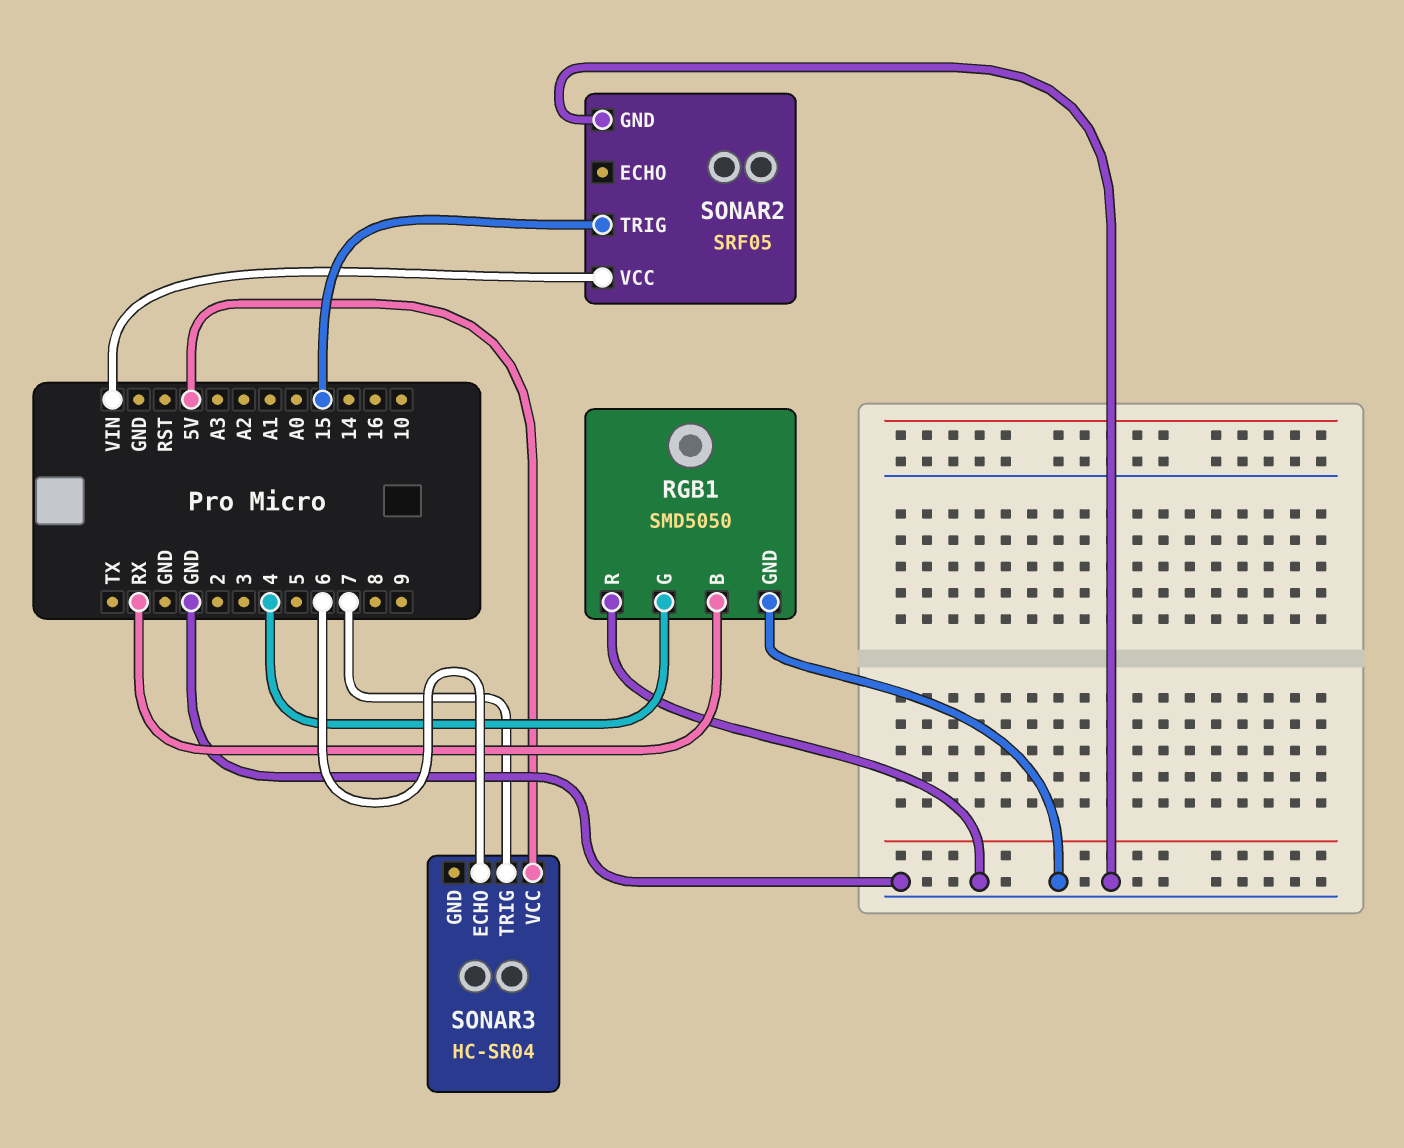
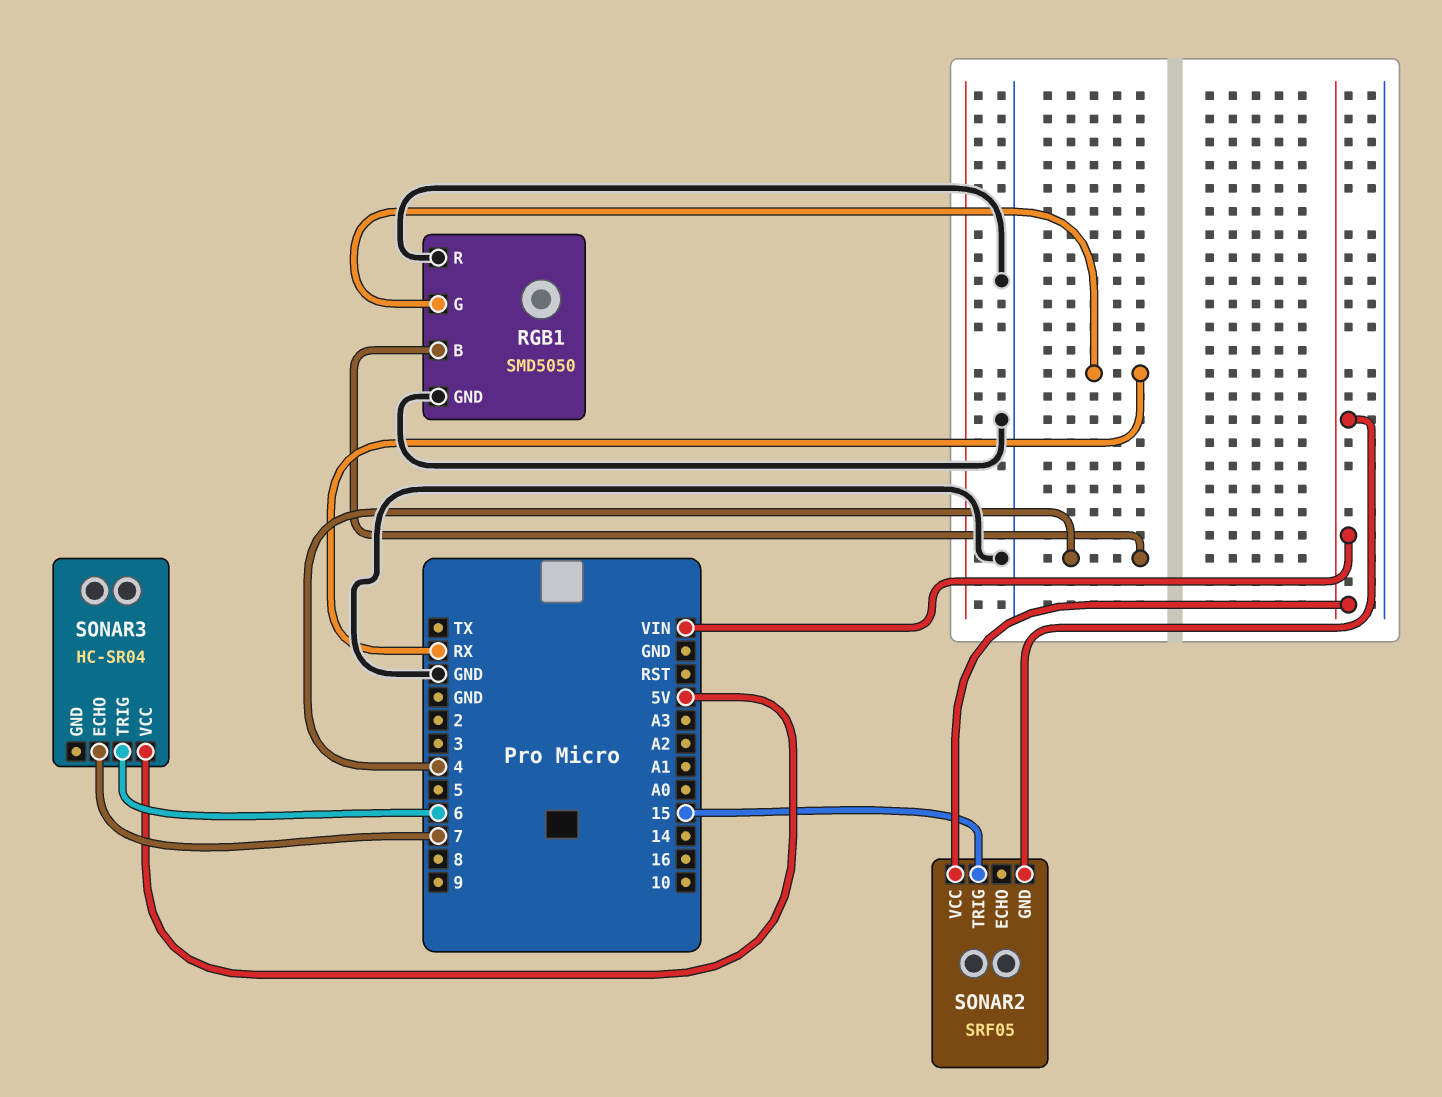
RGB1 pin B: RX -> 4
RGB1 pin G: 4 -> RX
SONAR2 pin GND: GND -> VIN
SONAR3 pin ECHO: 6 -> 7
SONAR3 pin TRIG: 7 -> 6

